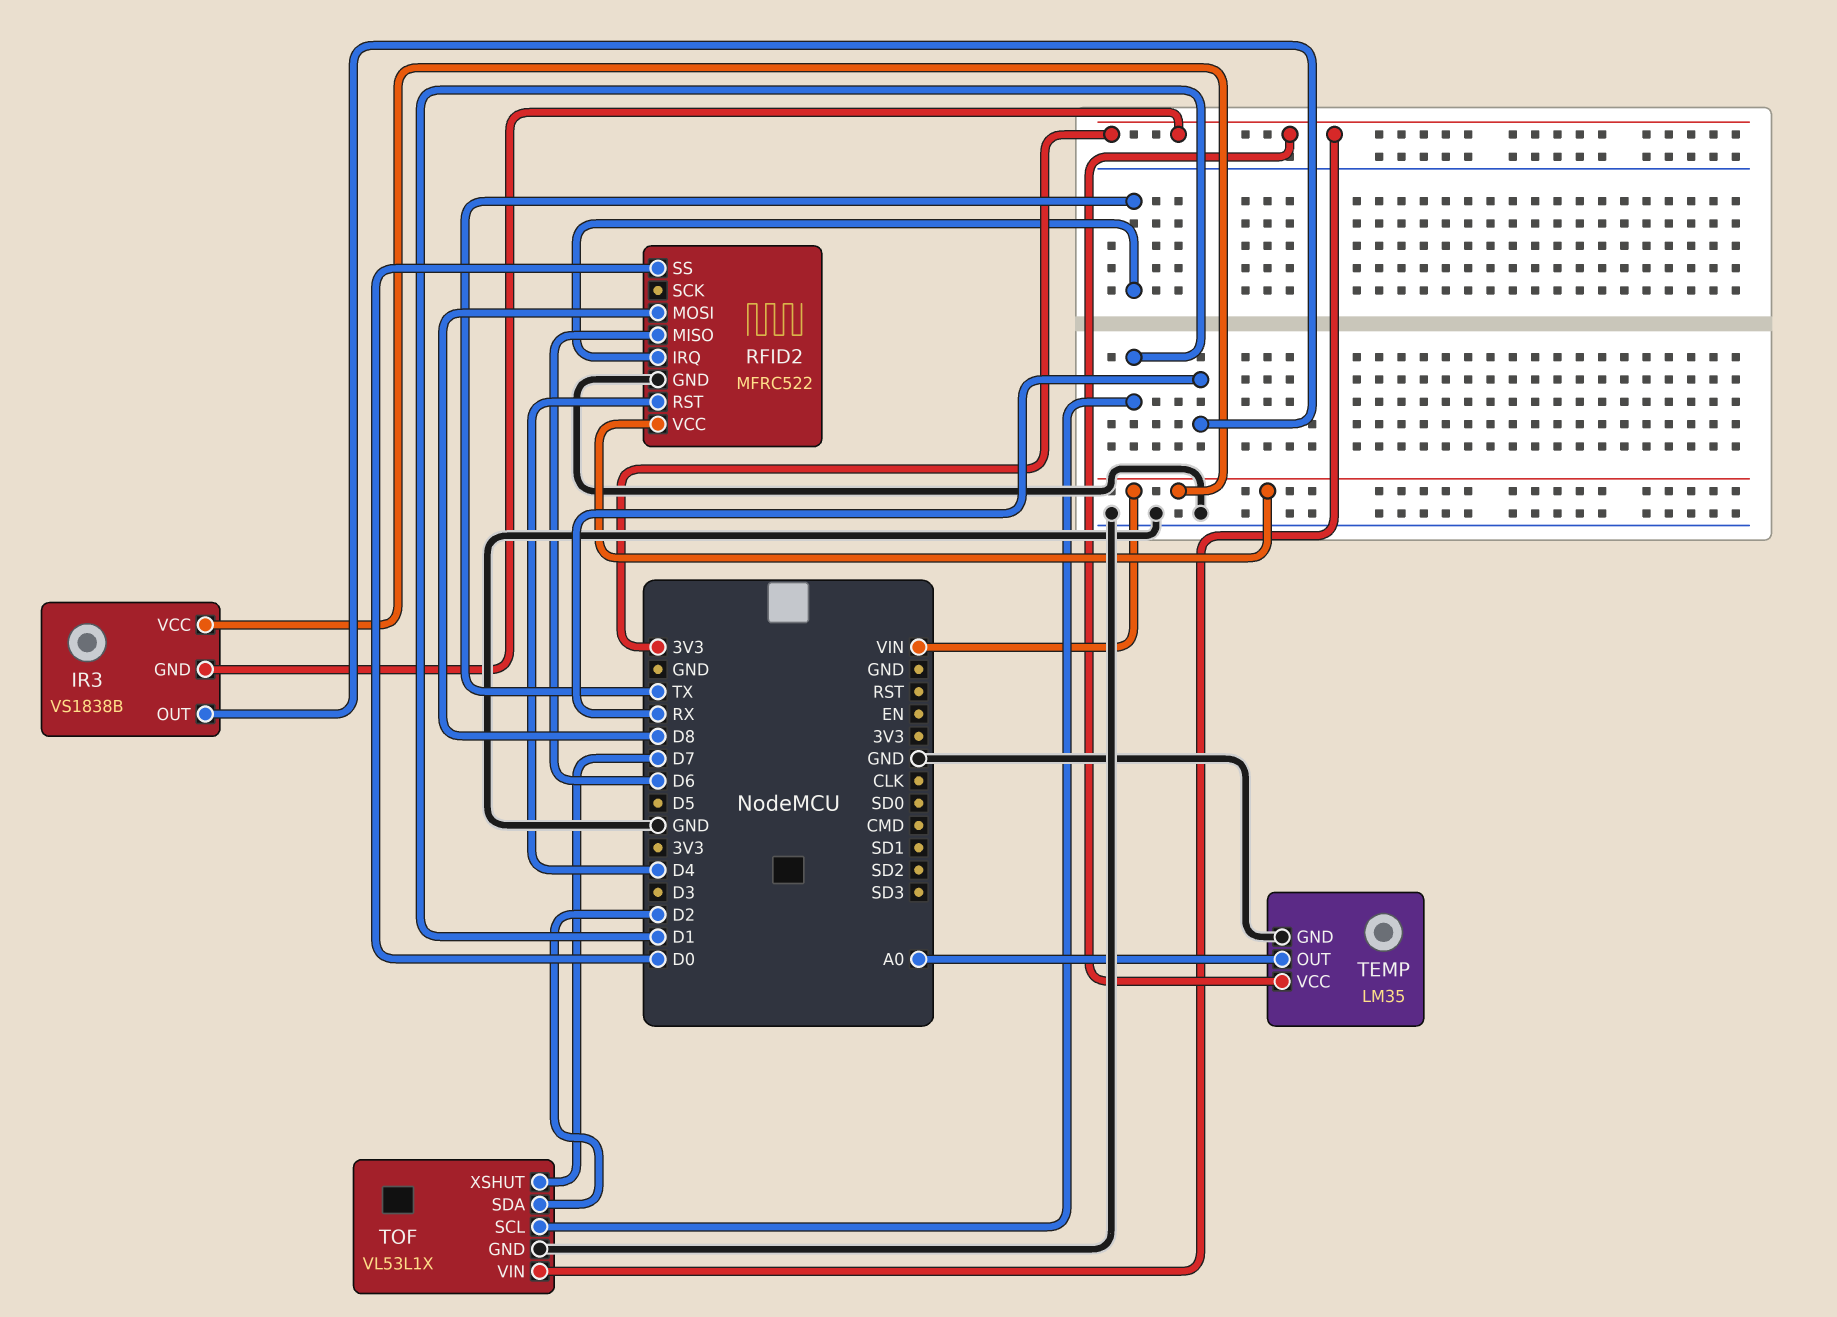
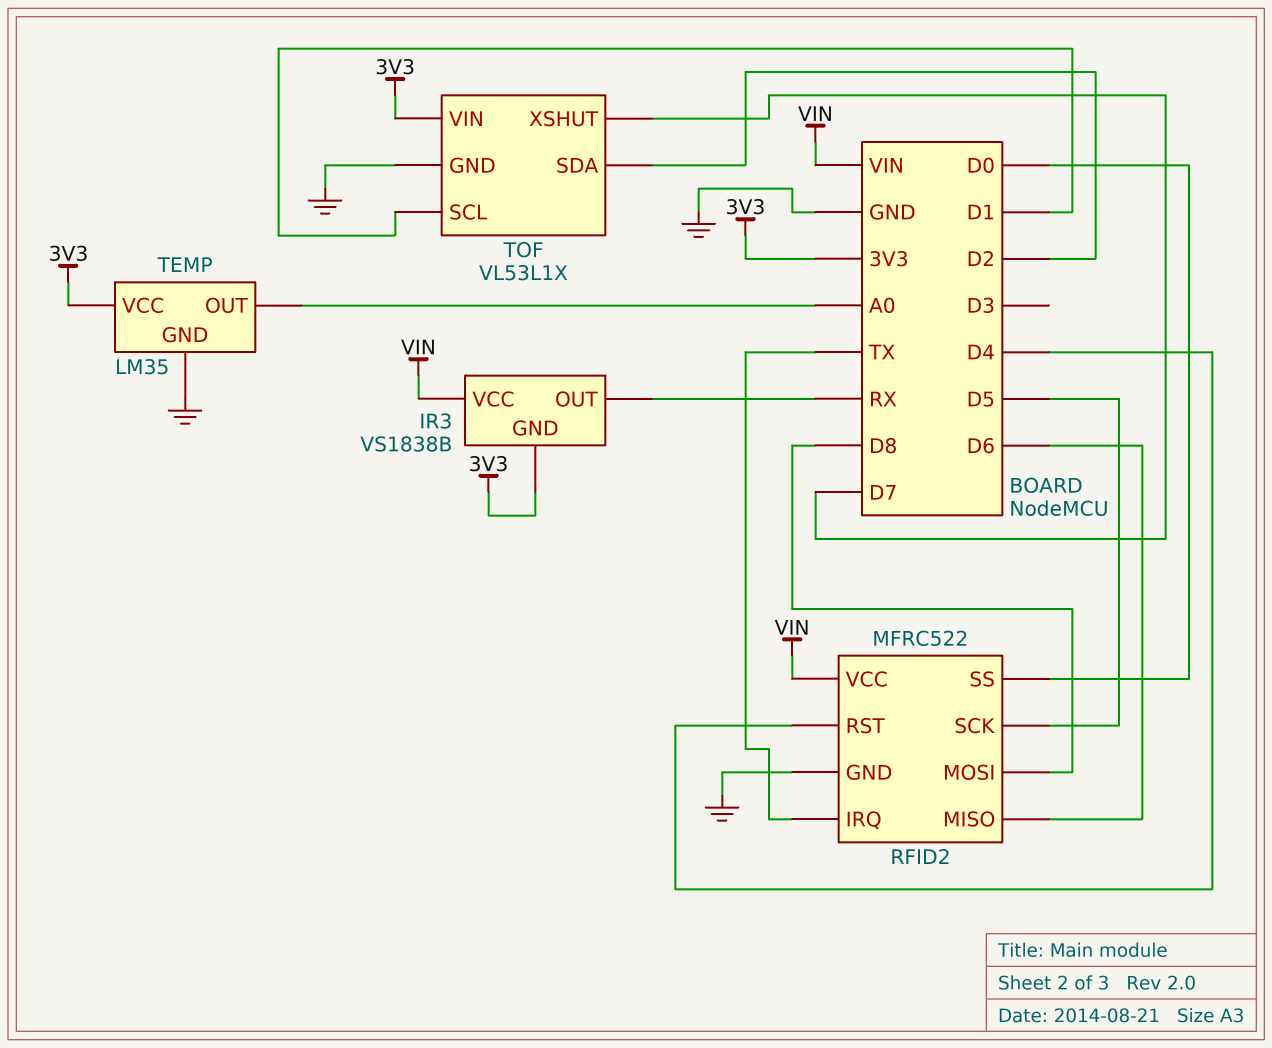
RFID2 pin SCK: none -> D5

